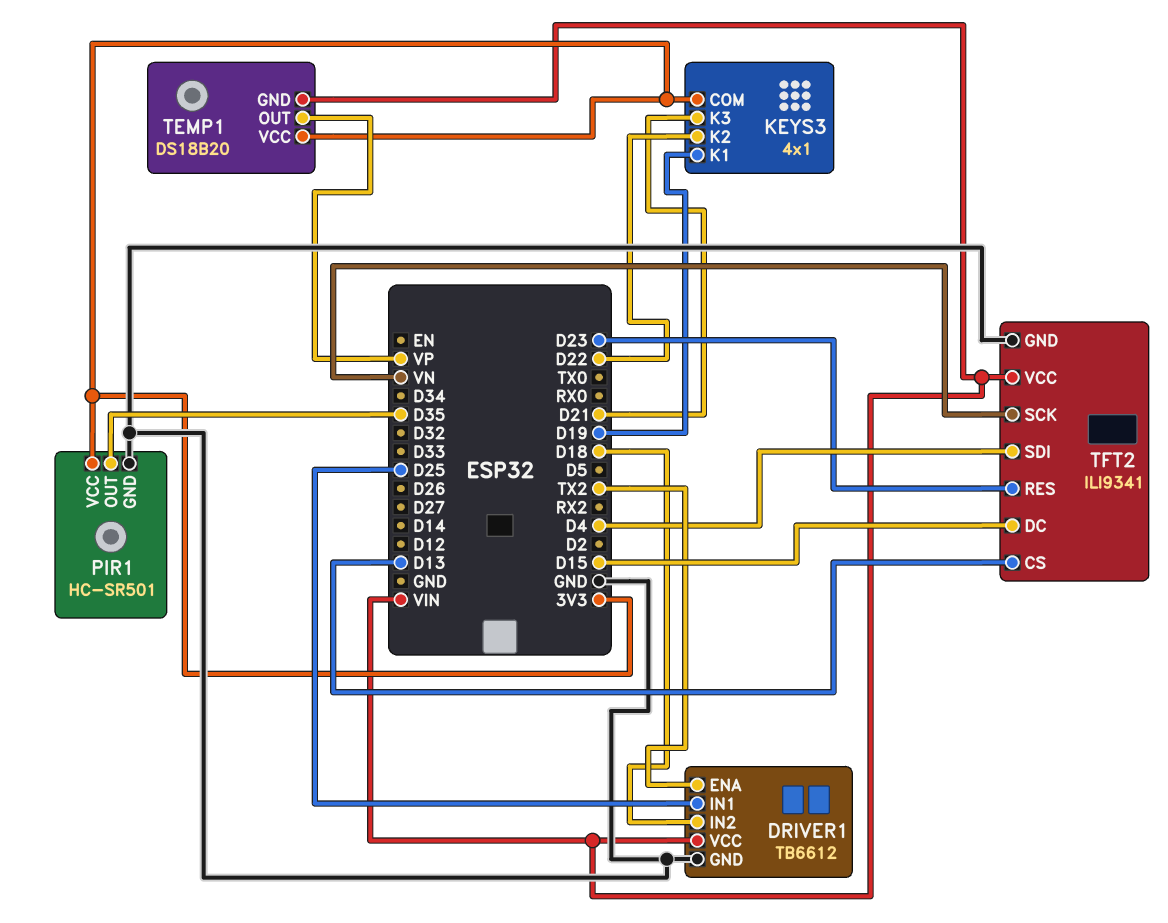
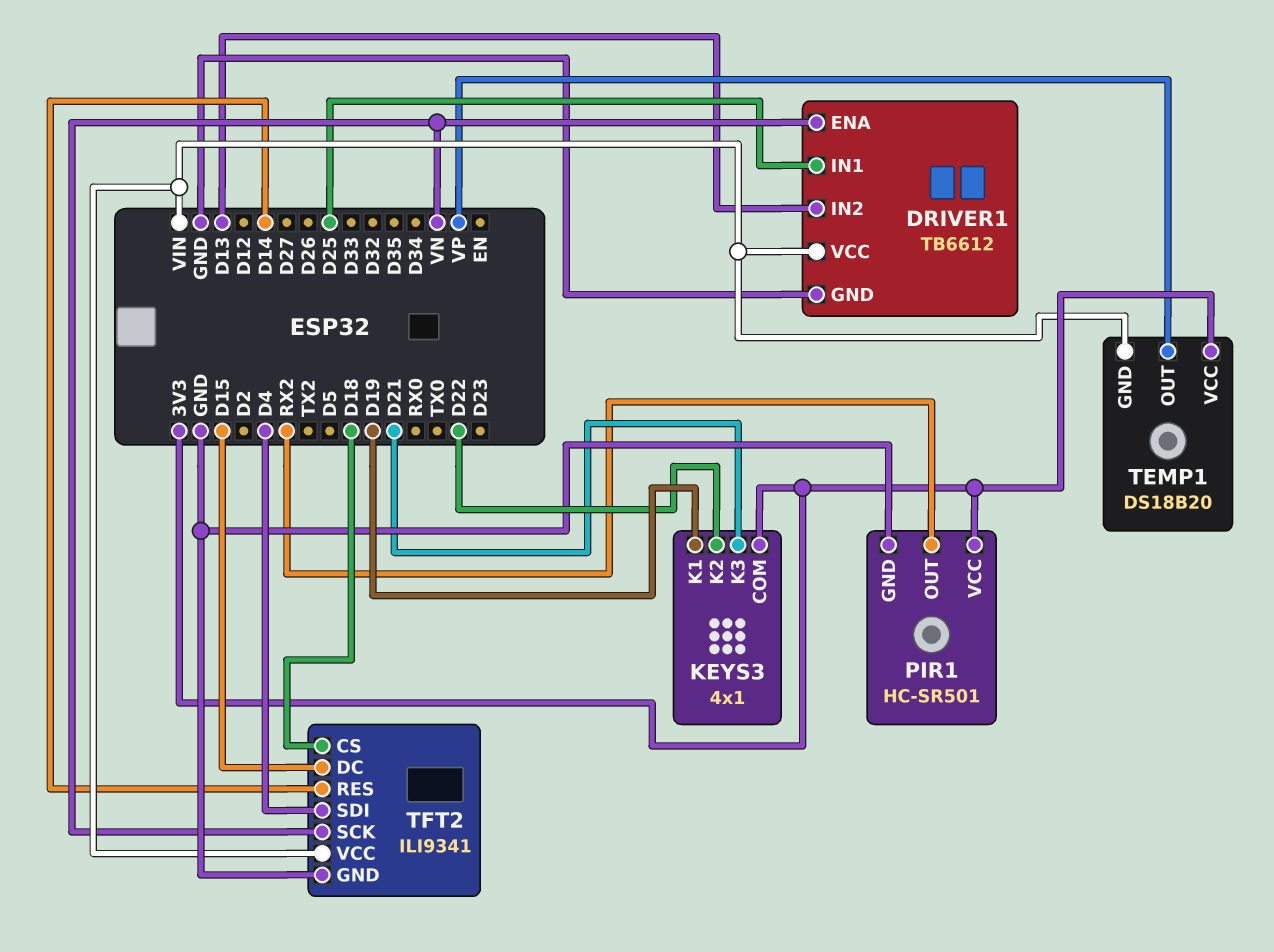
DRIVER1 pin ENA: TX2 -> VN
DRIVER1 pin IN2: D18 -> D13
PIR1 pin OUT: D35 -> RX2
TFT2 pin CS: D13 -> D18
TFT2 pin RES: D23 -> D14

